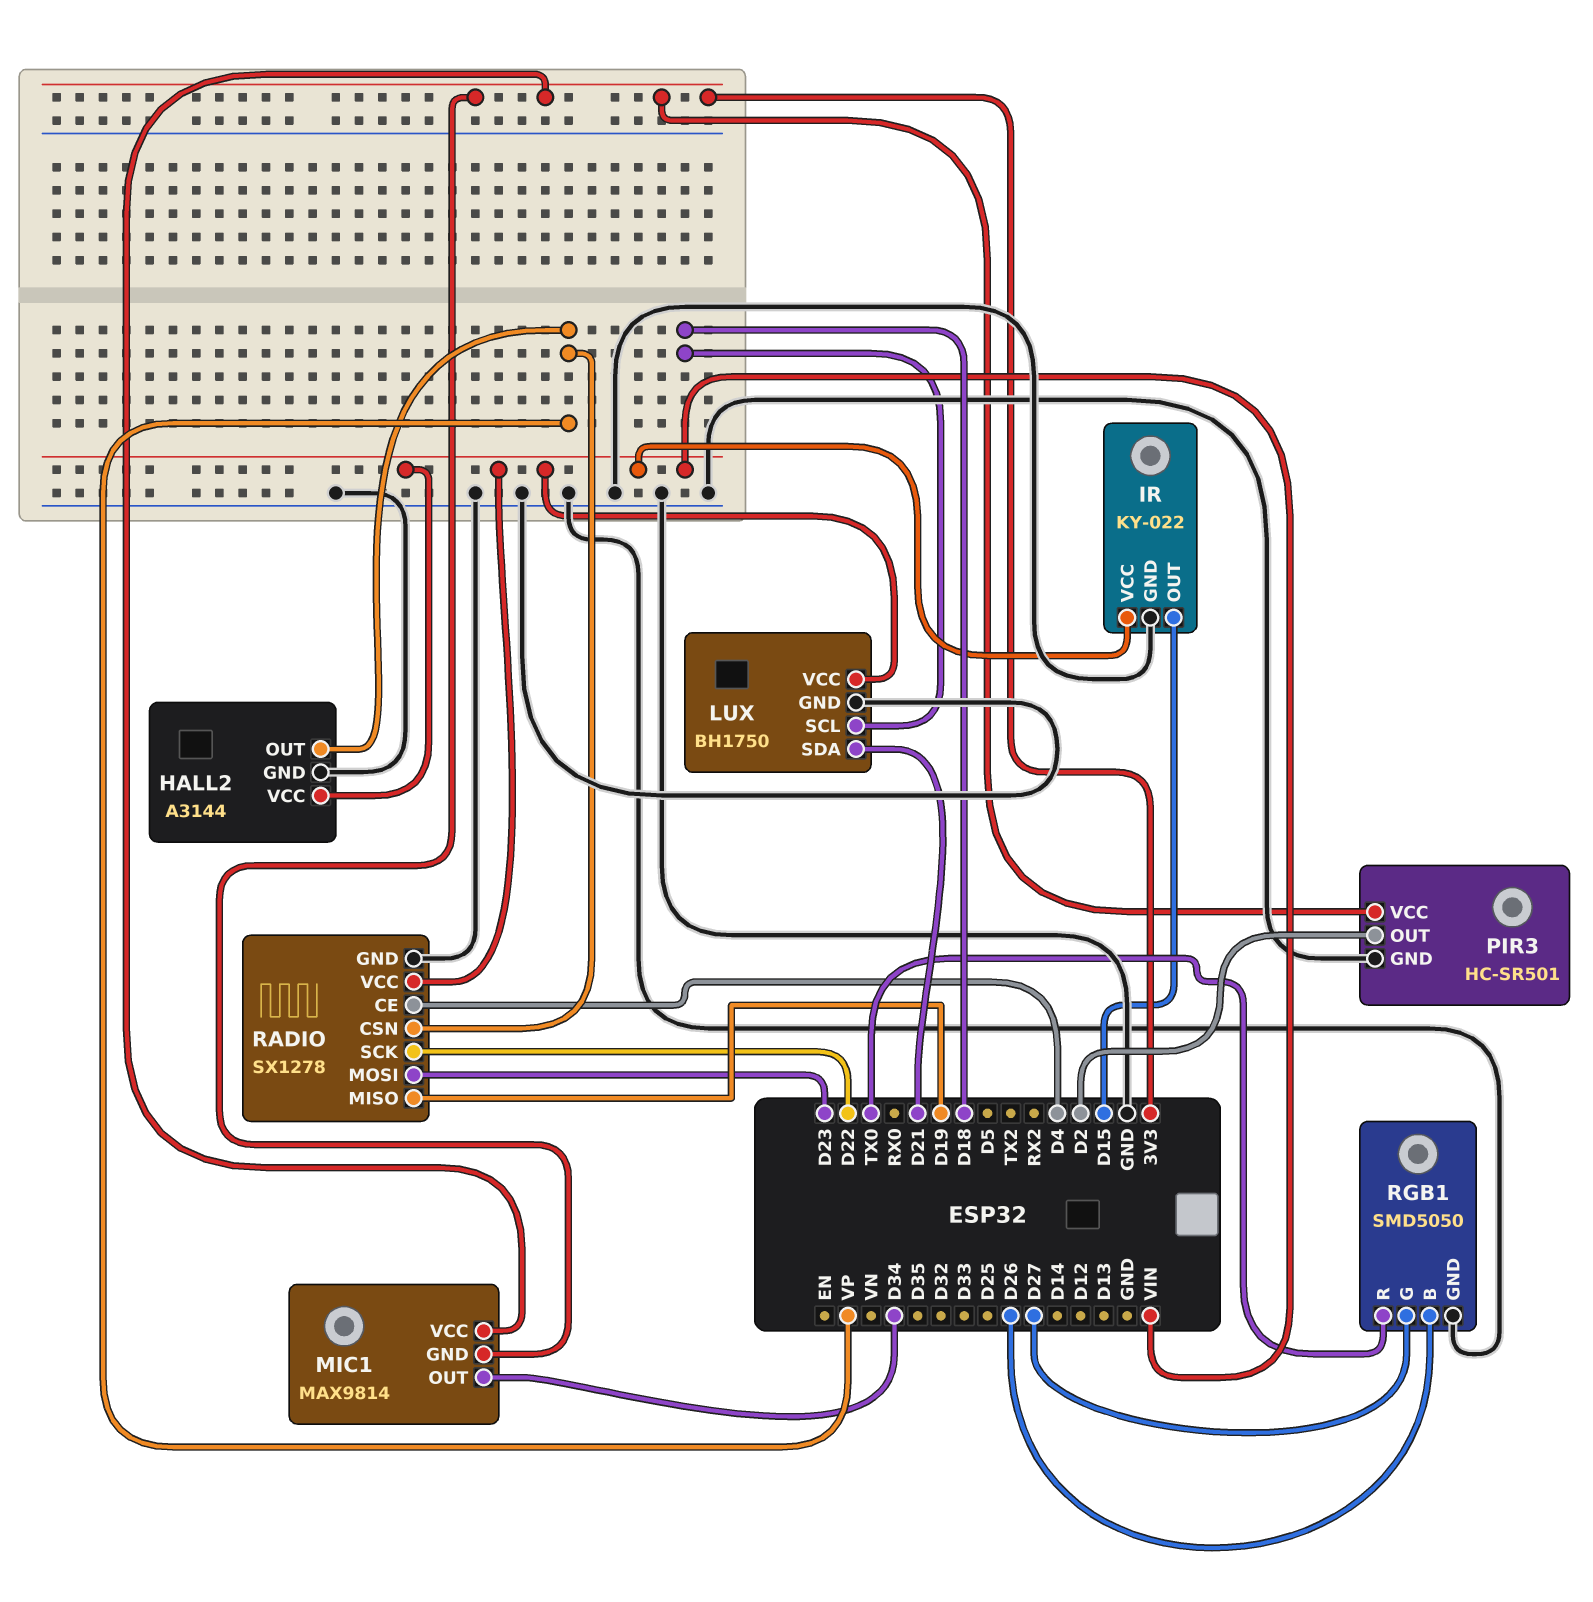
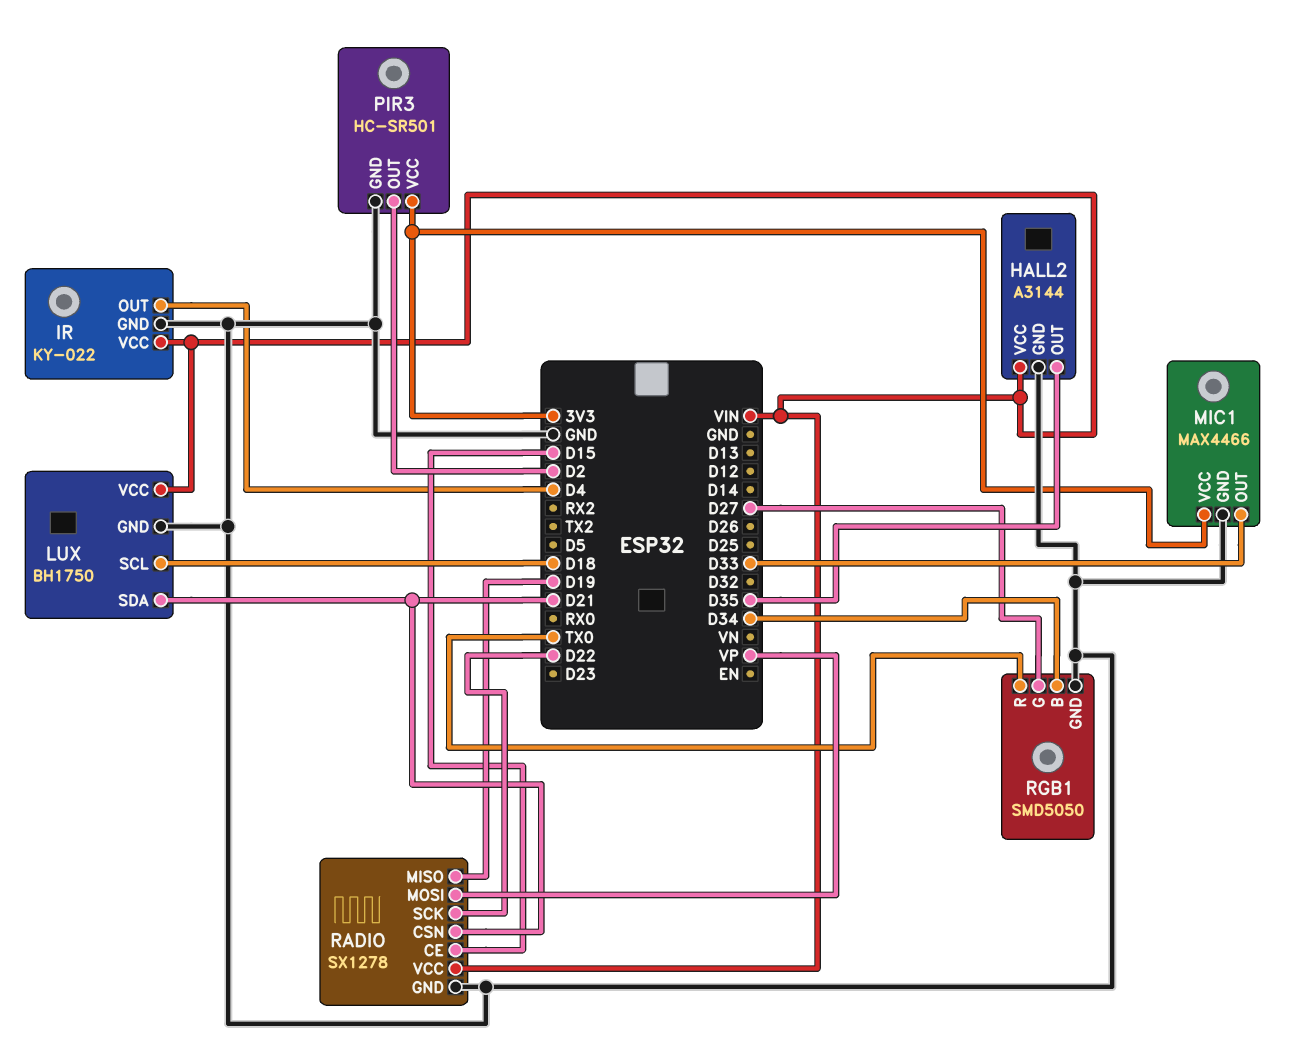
HALL2 pin OUT: VP -> D35
IR pin OUT: D15 -> D4
MIC1: MAX9814 -> MAX4466
MIC1 pin GND: 3V3 -> GND
MIC1 pin OUT: D34 -> D33
RADIO pin CE: D4 -> D15
RADIO pin CSN: VP -> D21
RADIO pin MOSI: D23 -> VP
RGB1 pin B: D26 -> D34

